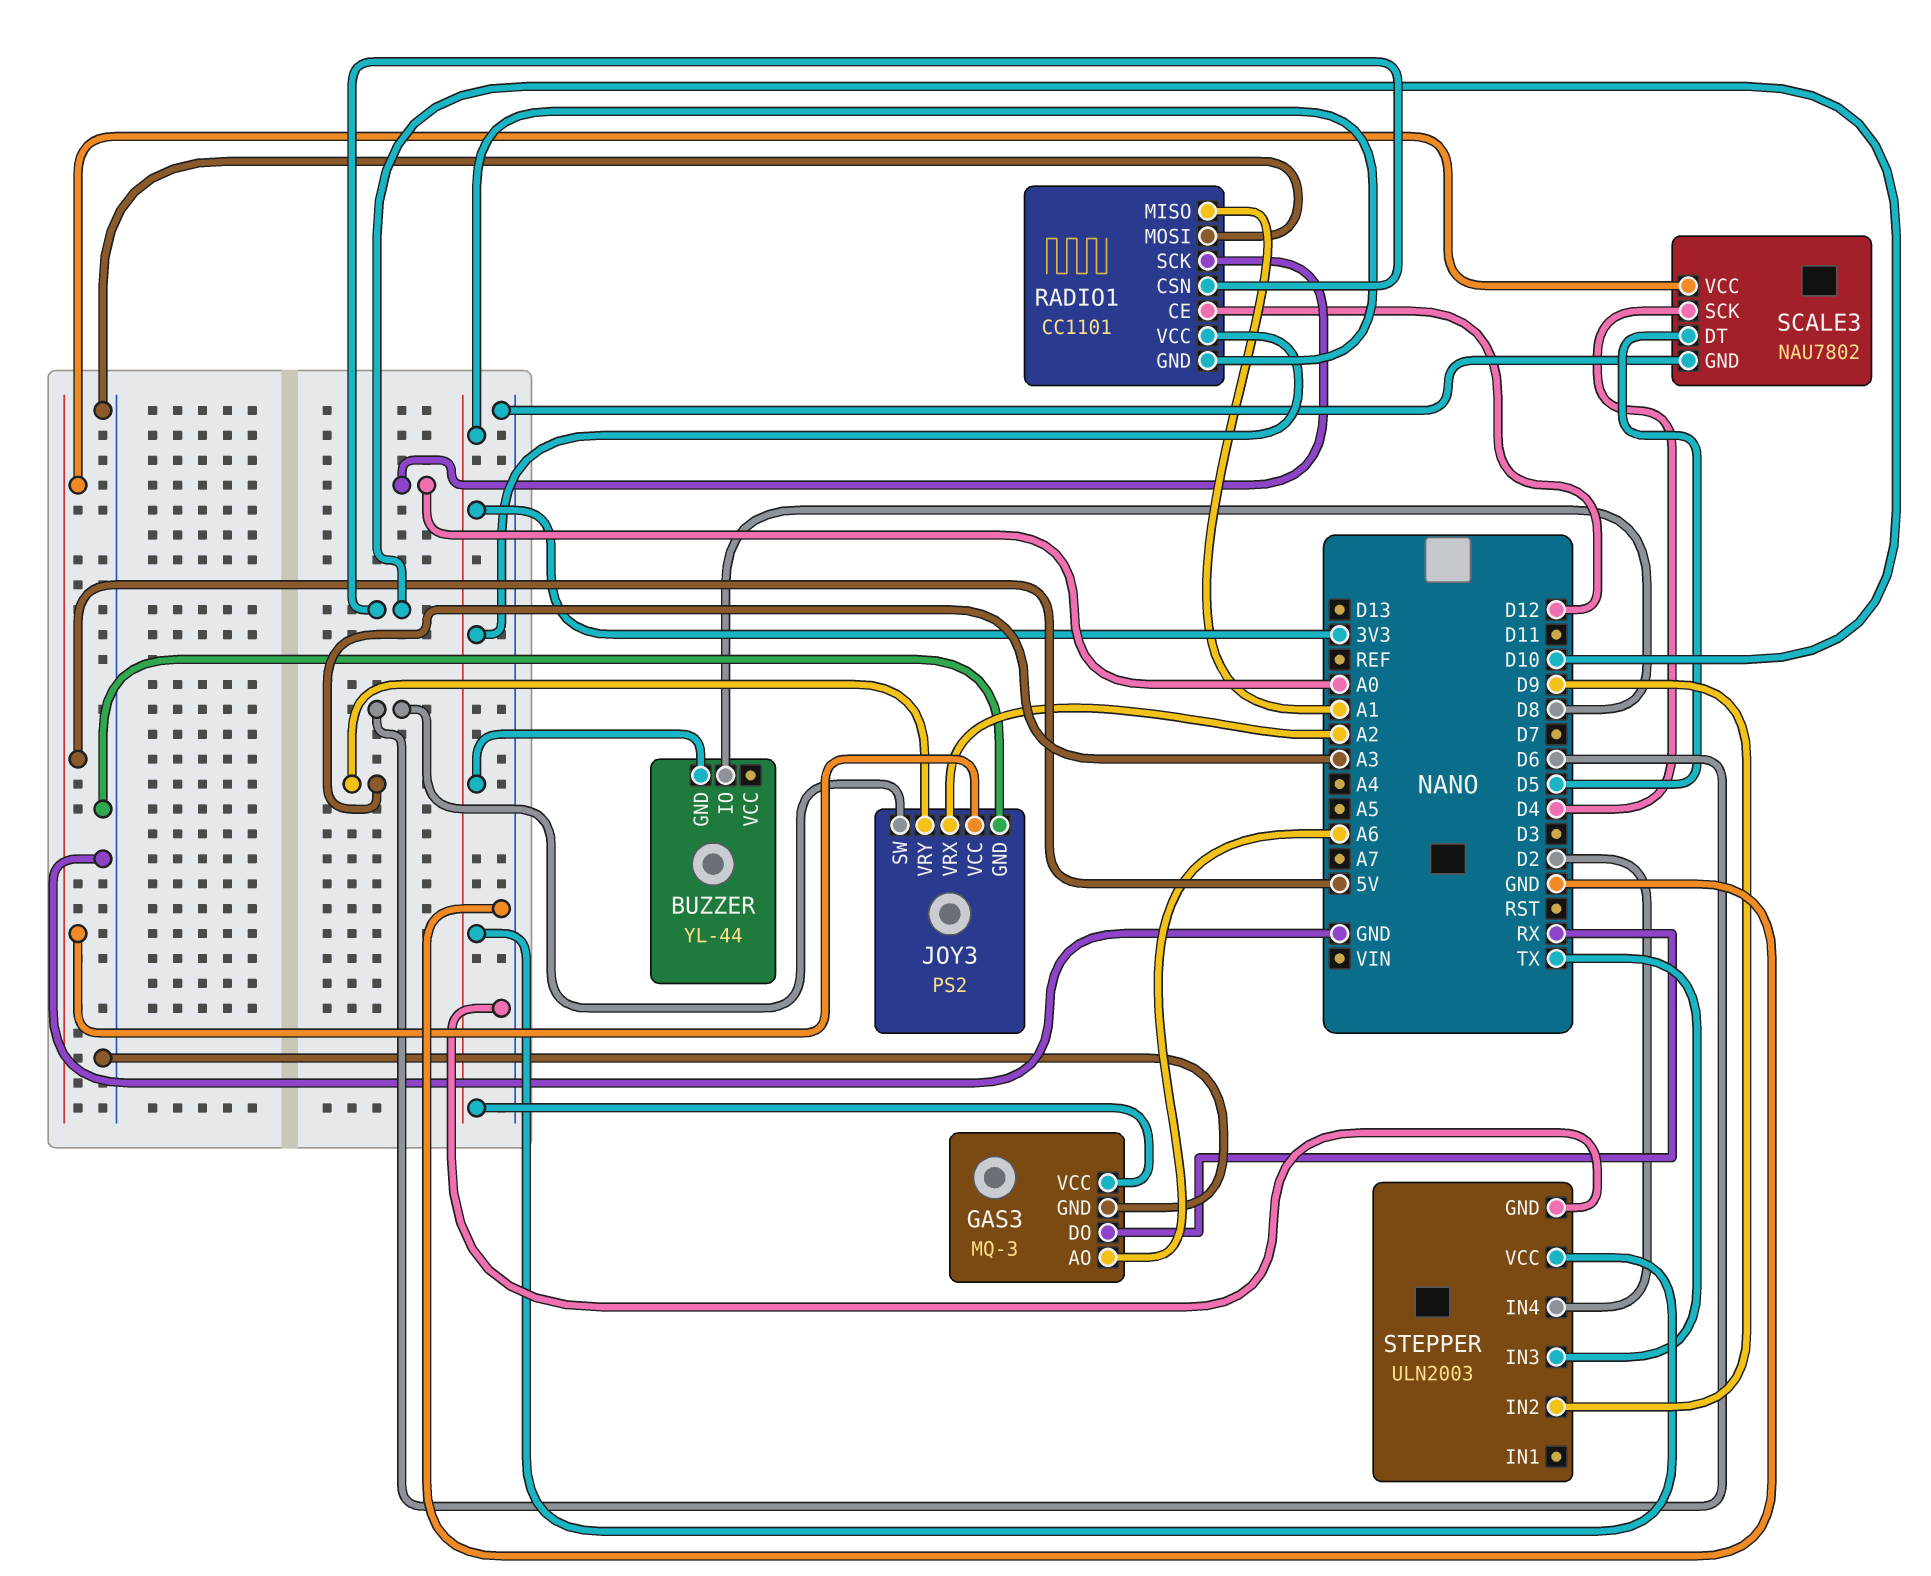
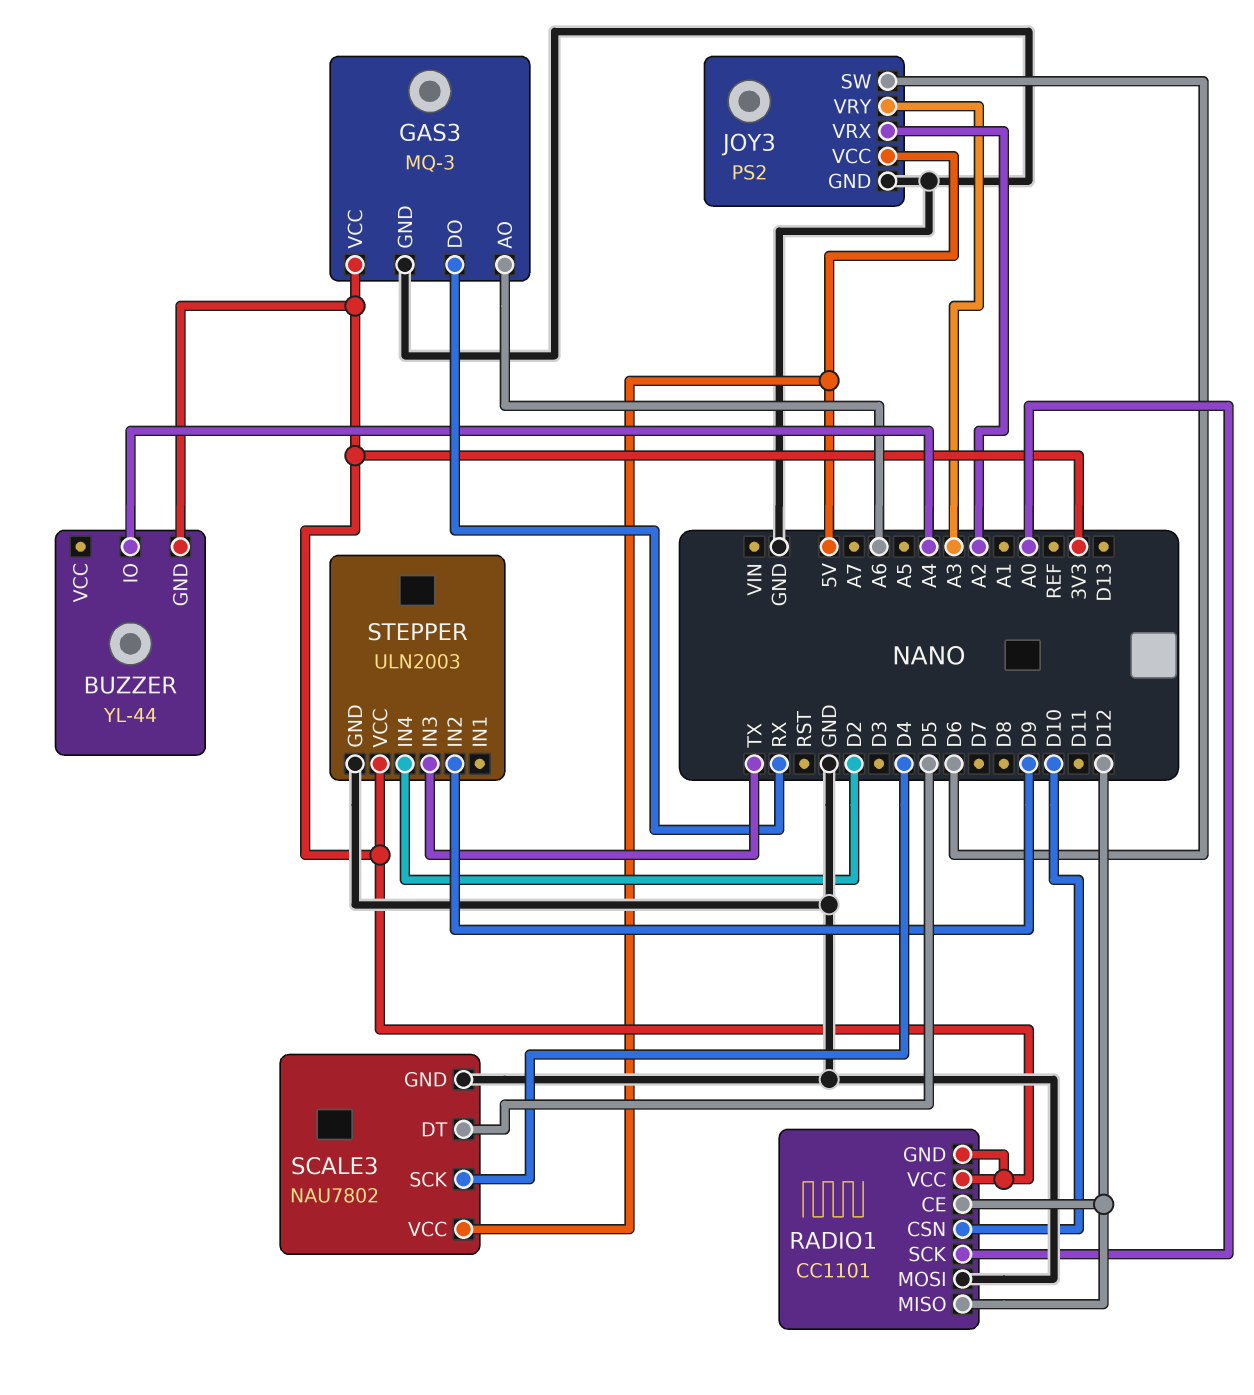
BUZZER pin IO: D8 -> A4
RADIO1 pin MISO: A1 -> D12

